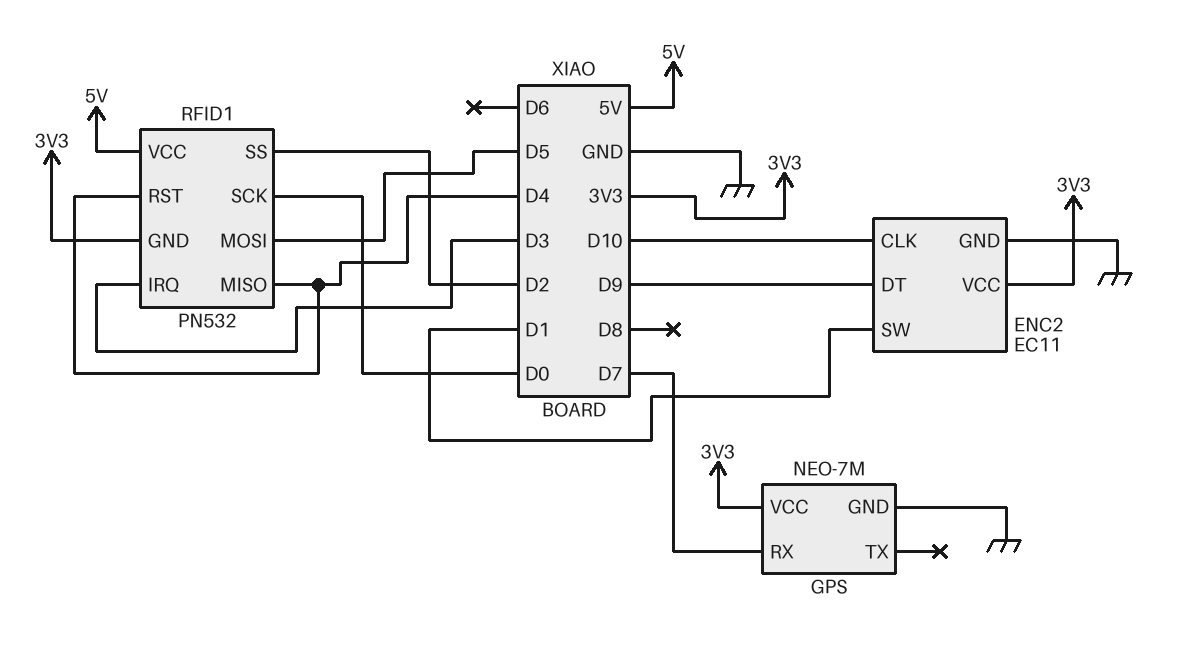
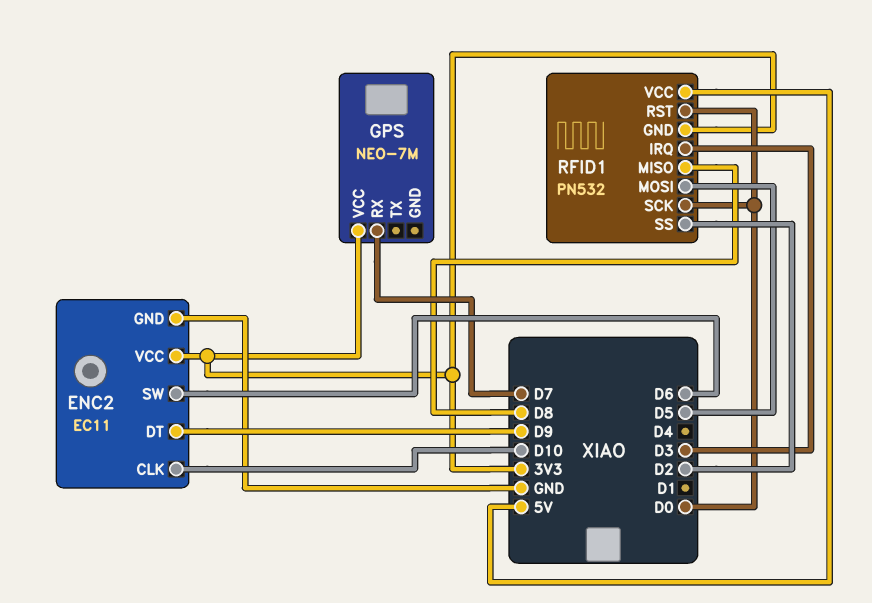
ENC2 pin SW: D1 -> D6
GPS pin GND: GND -> none
RFID1 pin MISO: D4 -> D8
RFID1 pin RST: D4 -> D0

